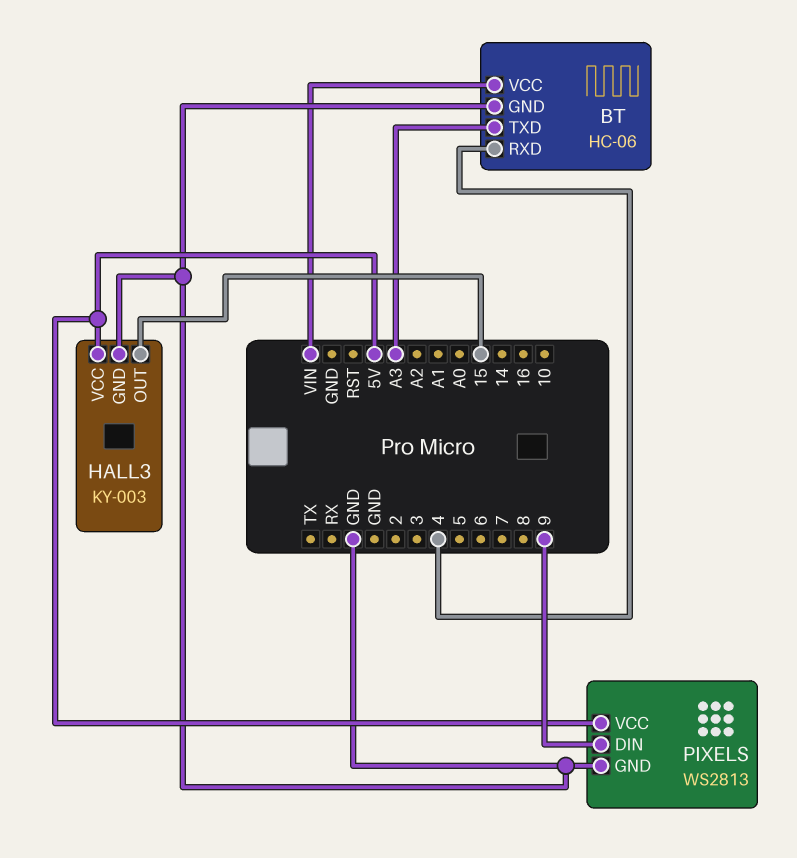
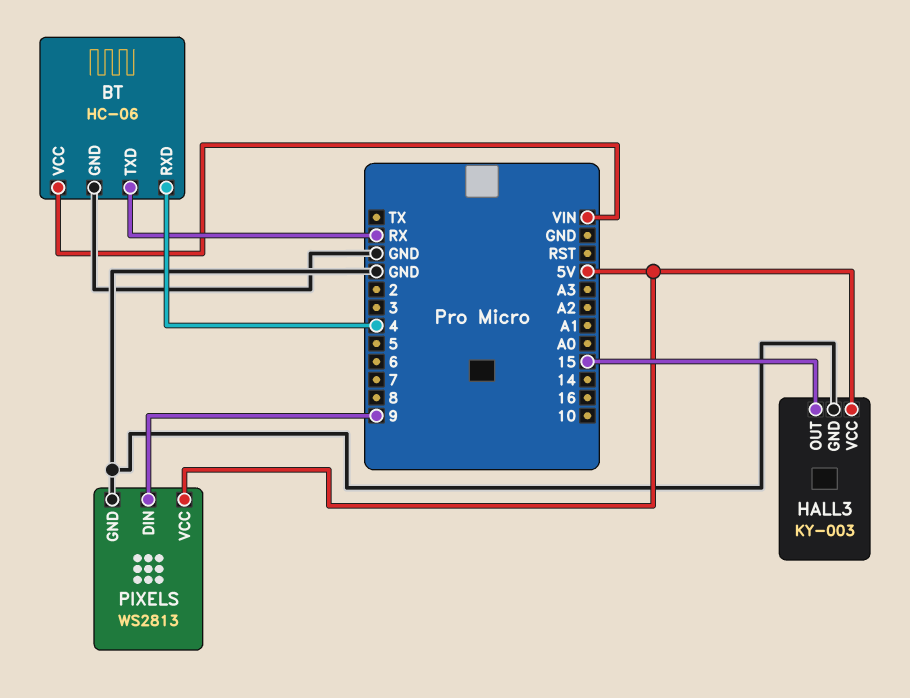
BT pin TXD: A3 -> RX

